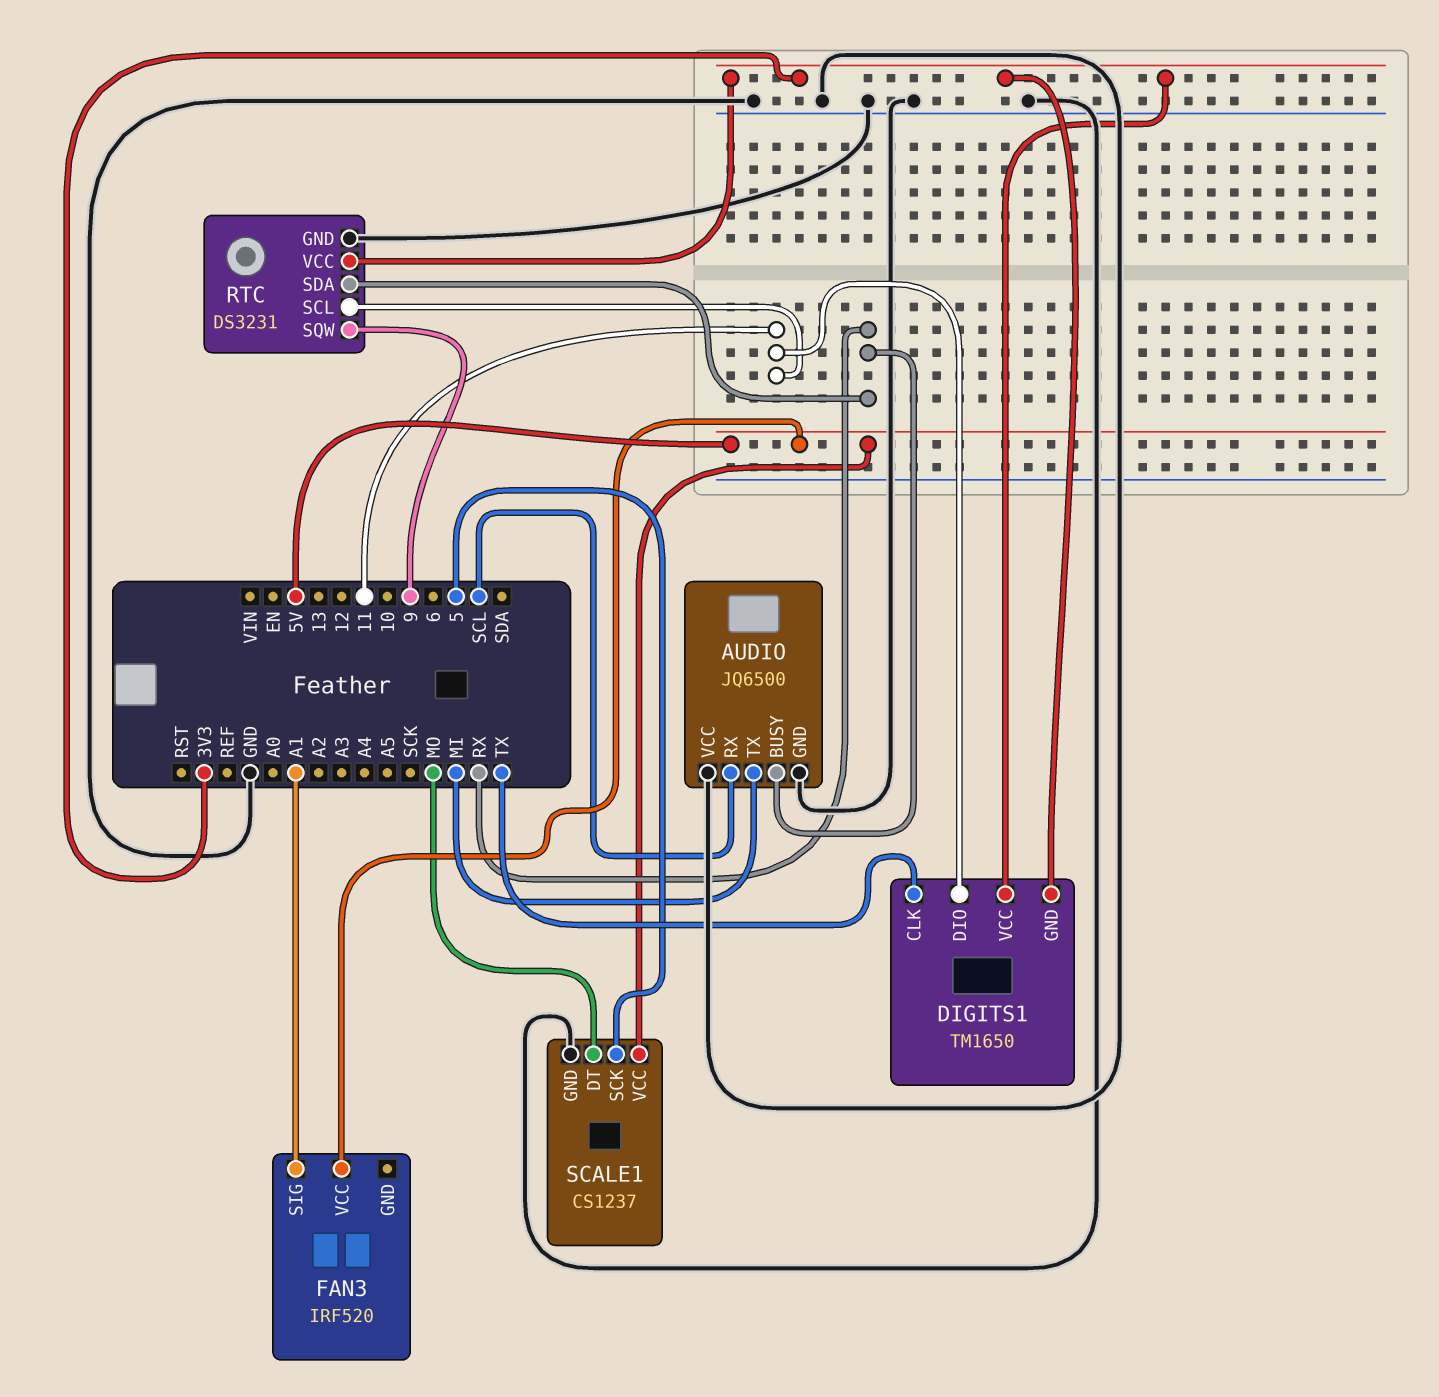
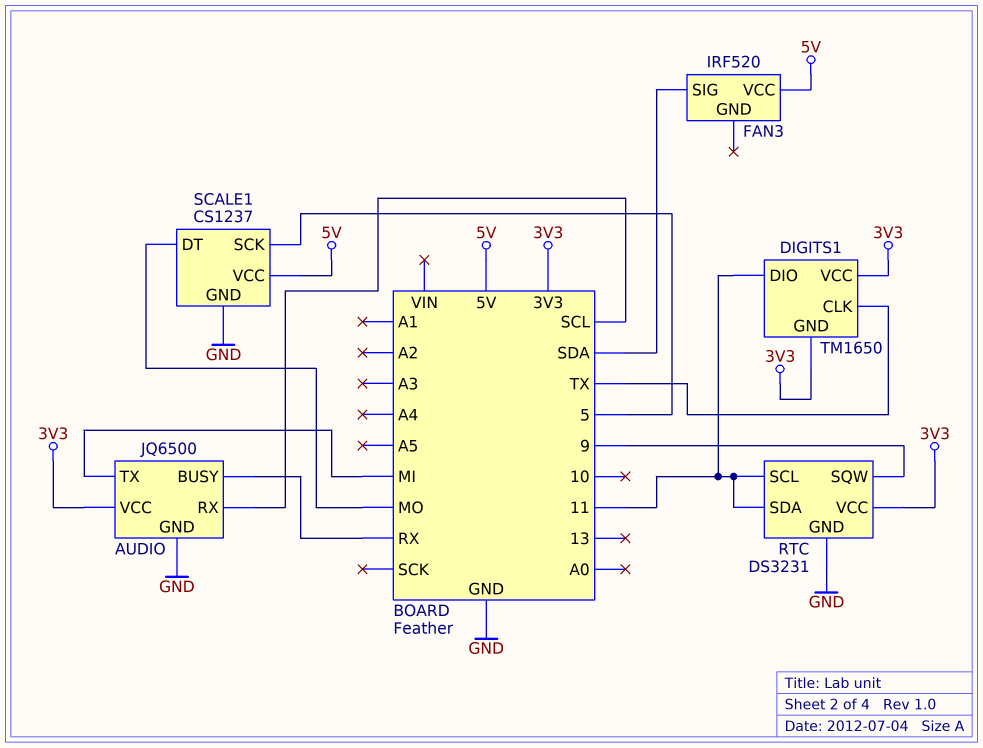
AUDIO pin VCC: GND -> 3V3
FAN3 pin SIG: A1 -> SDA
RTC pin SDA: RX -> 11

